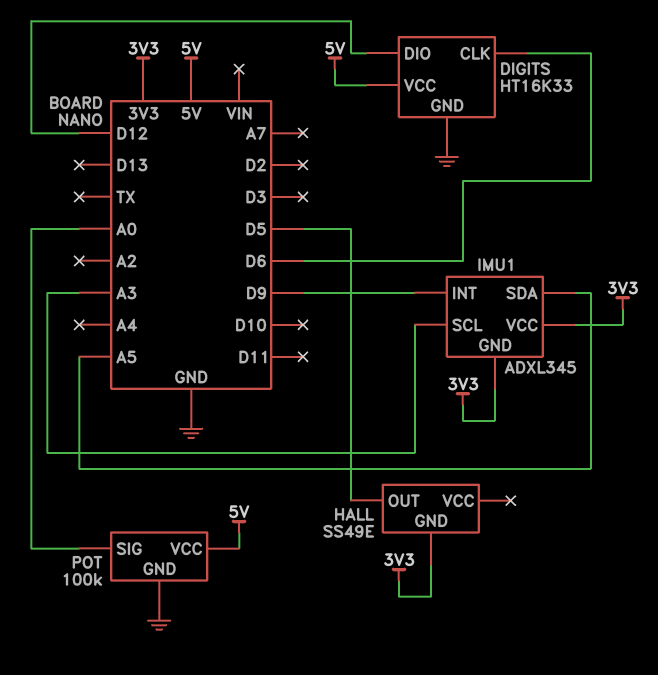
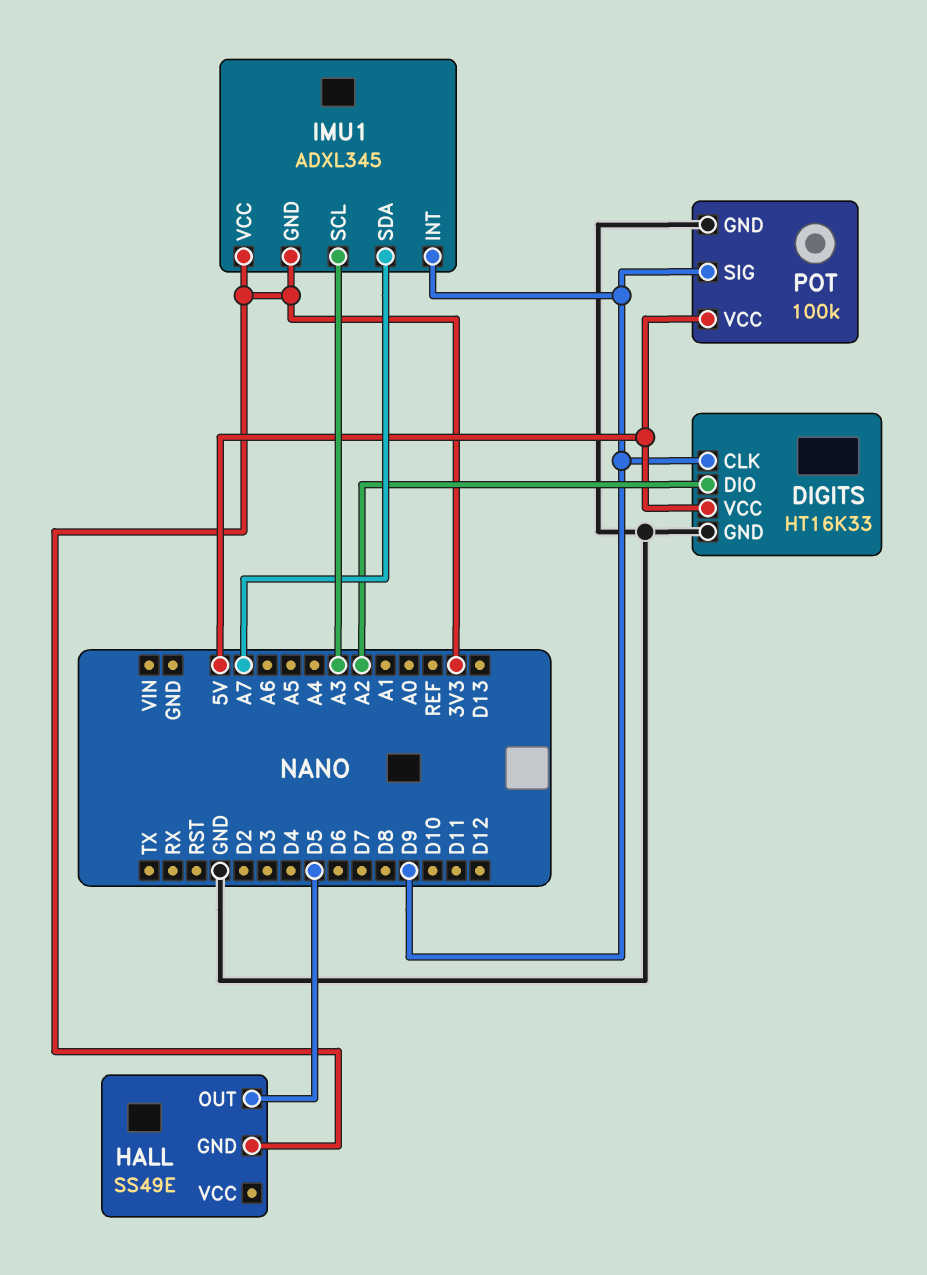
DIGITS pin CLK: D6 -> D9
DIGITS pin DIO: D12 -> A2
IMU1 pin SDA: A5 -> A7
POT pin SIG: A0 -> D9

